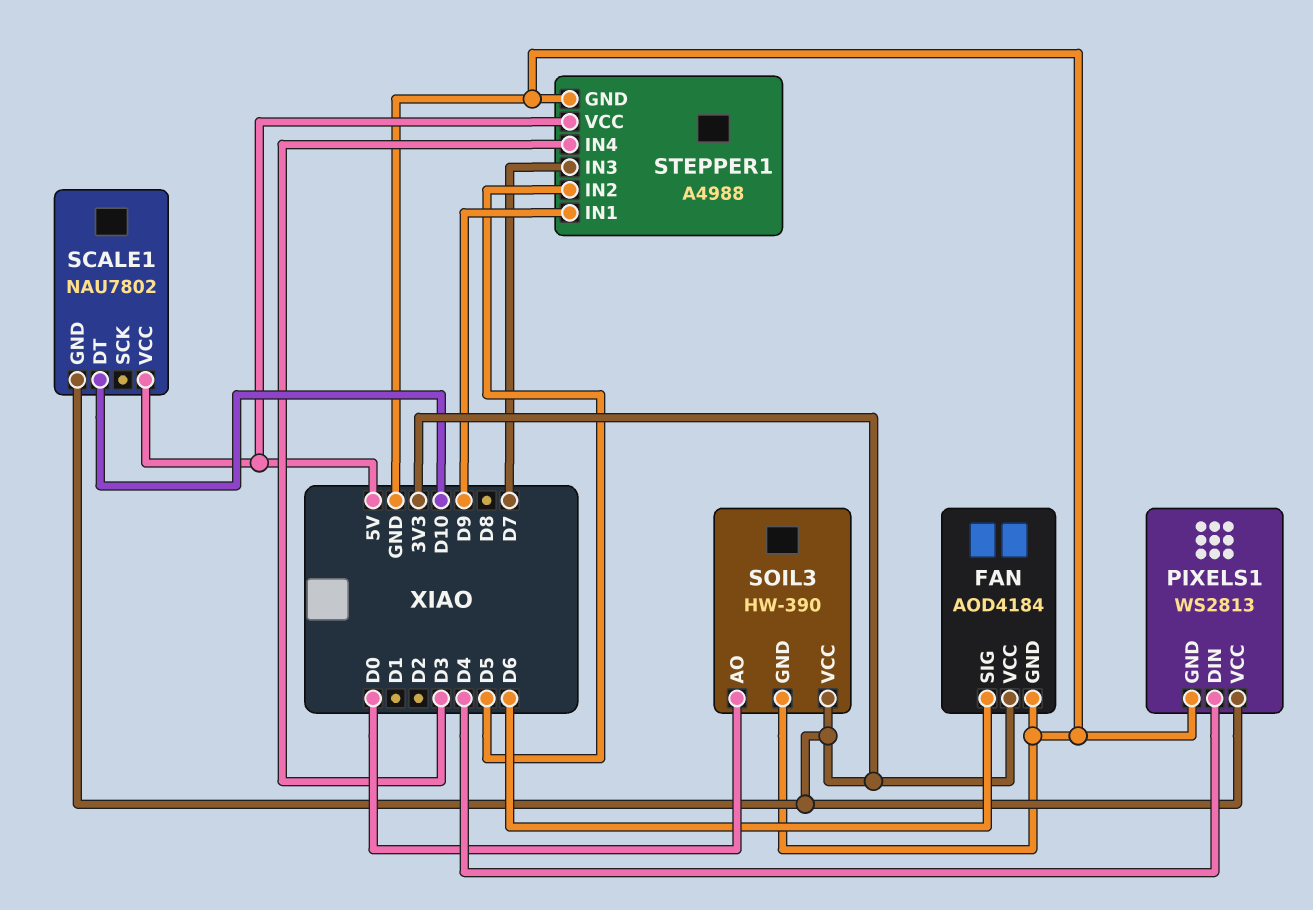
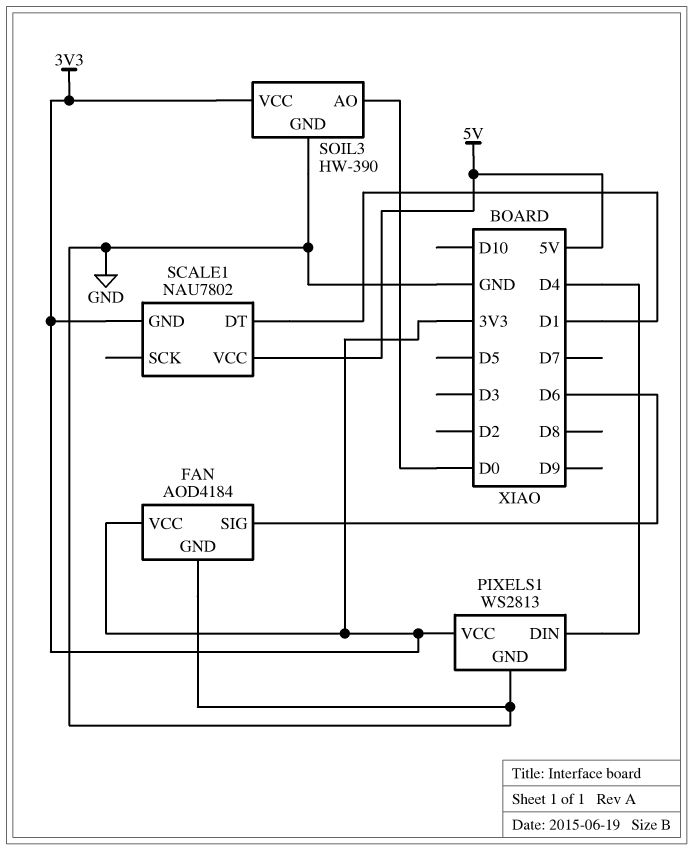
SCALE1 pin DT: D10 -> D1
STEPPER1: A4988 -> none
STEPPER1 pin GND: GND -> none
STEPPER1 pin IN1: D9 -> none
STEPPER1 pin IN2: D5 -> none
STEPPER1 pin IN3: D7 -> none
STEPPER1 pin IN4: D3 -> none
STEPPER1 pin VCC: 5V -> none

